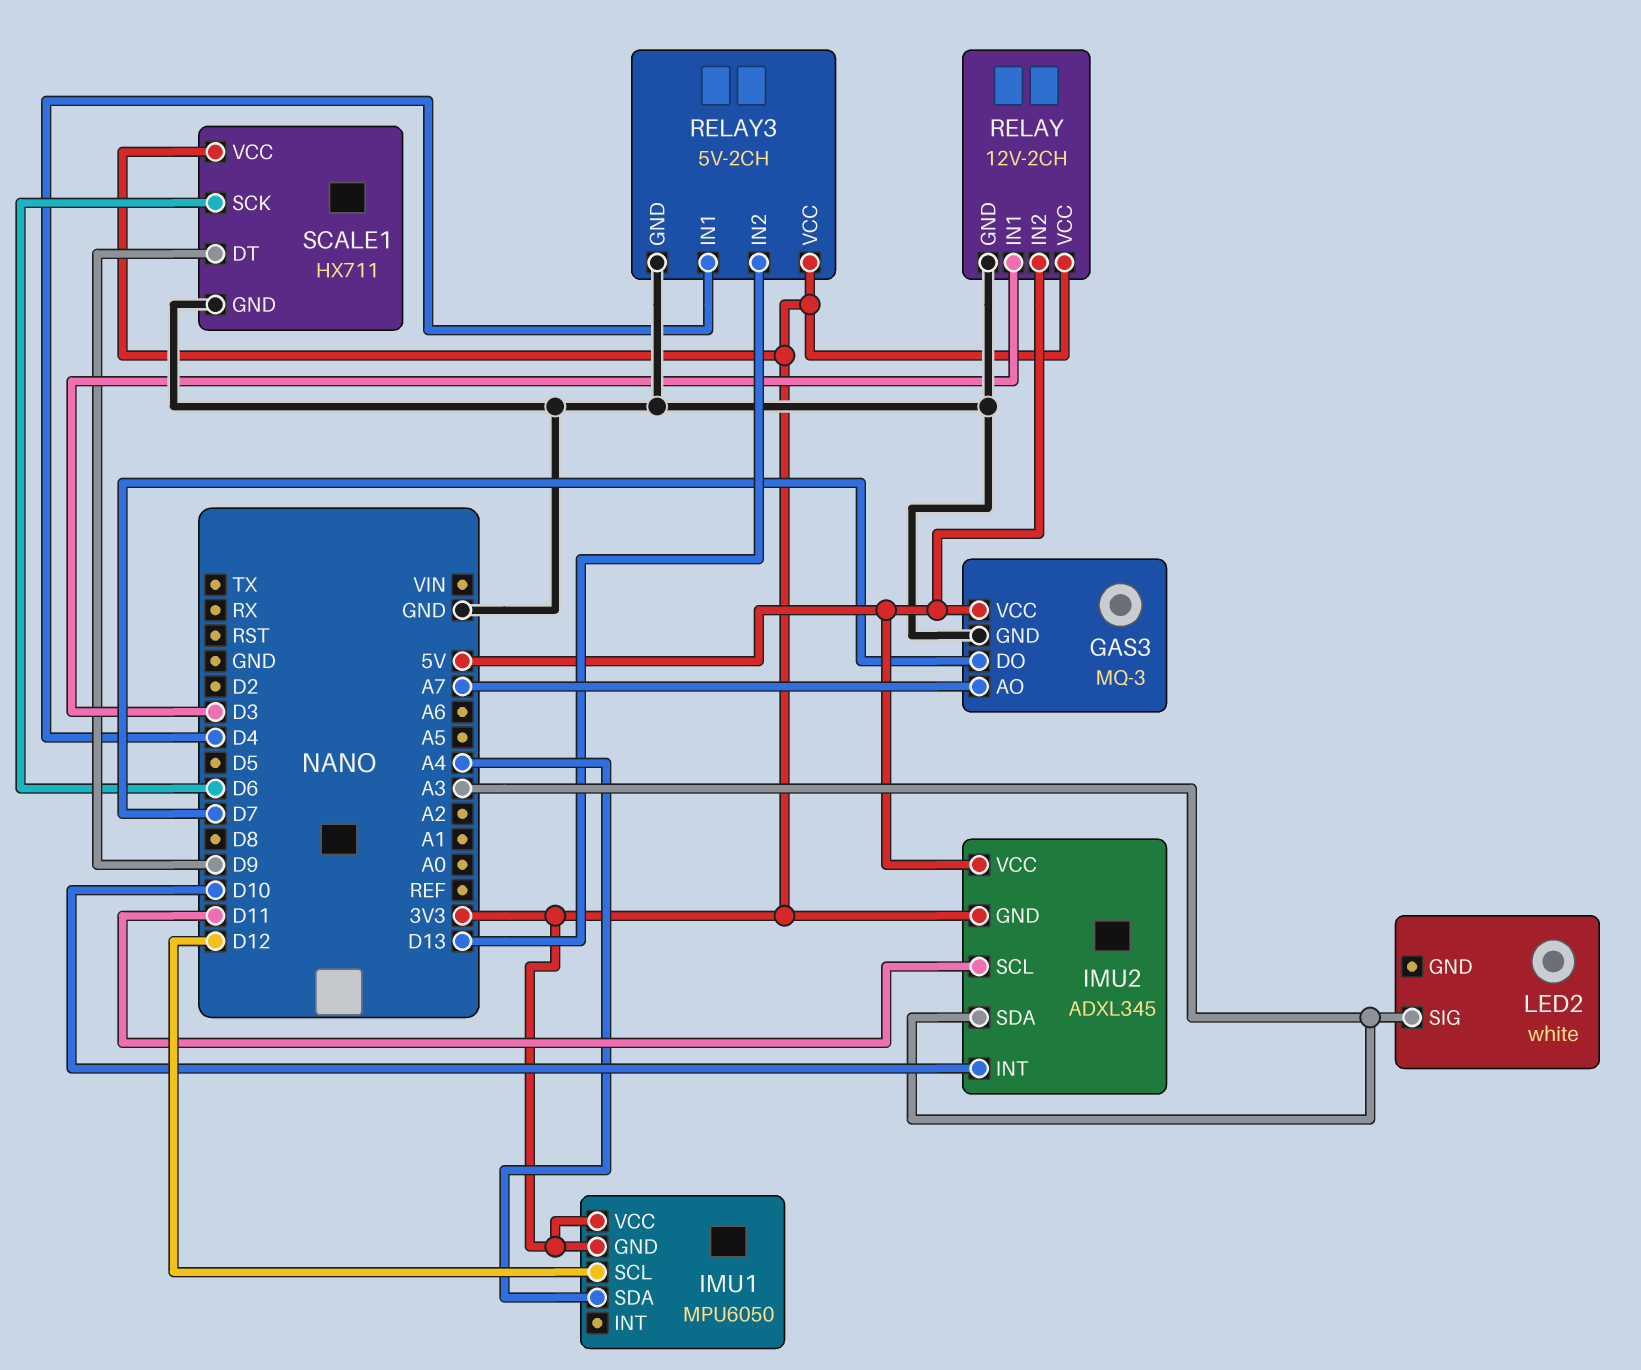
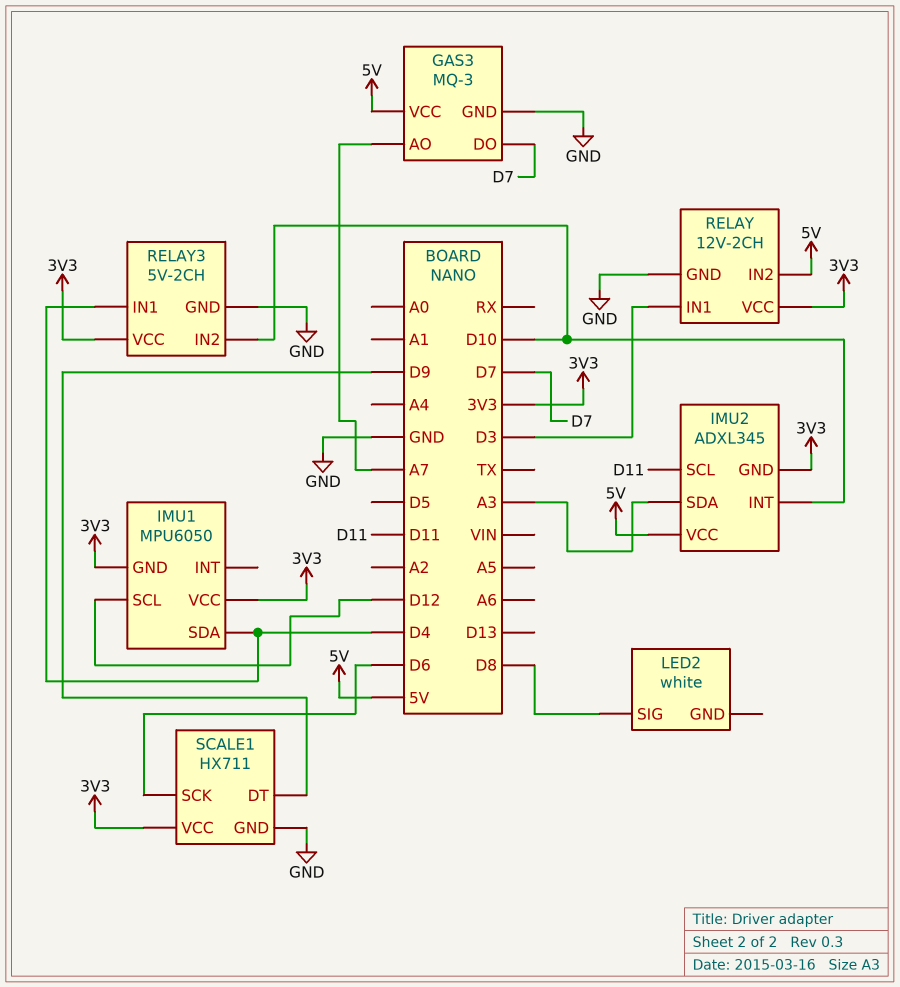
IMU1 pin SDA: A4 -> D4
LED2 pin SIG: A3 -> D8
RELAY3 pin IN2: D13 -> D10

